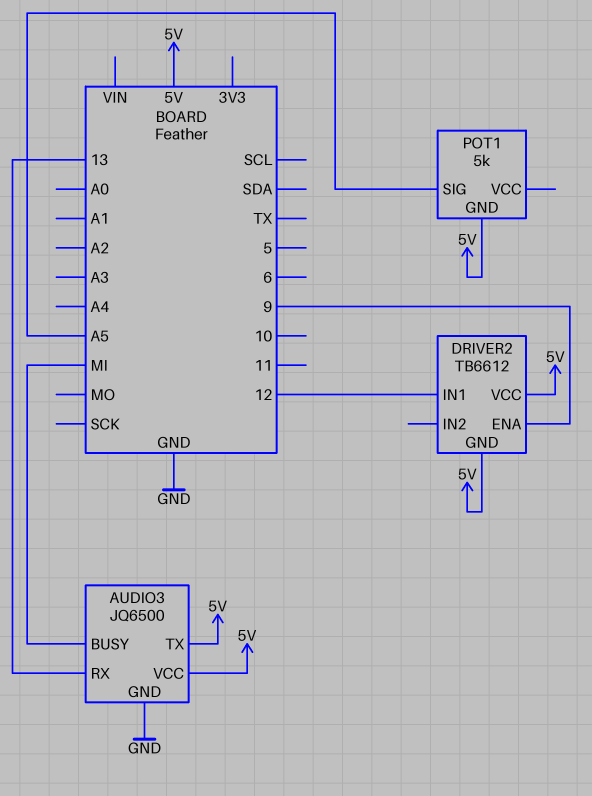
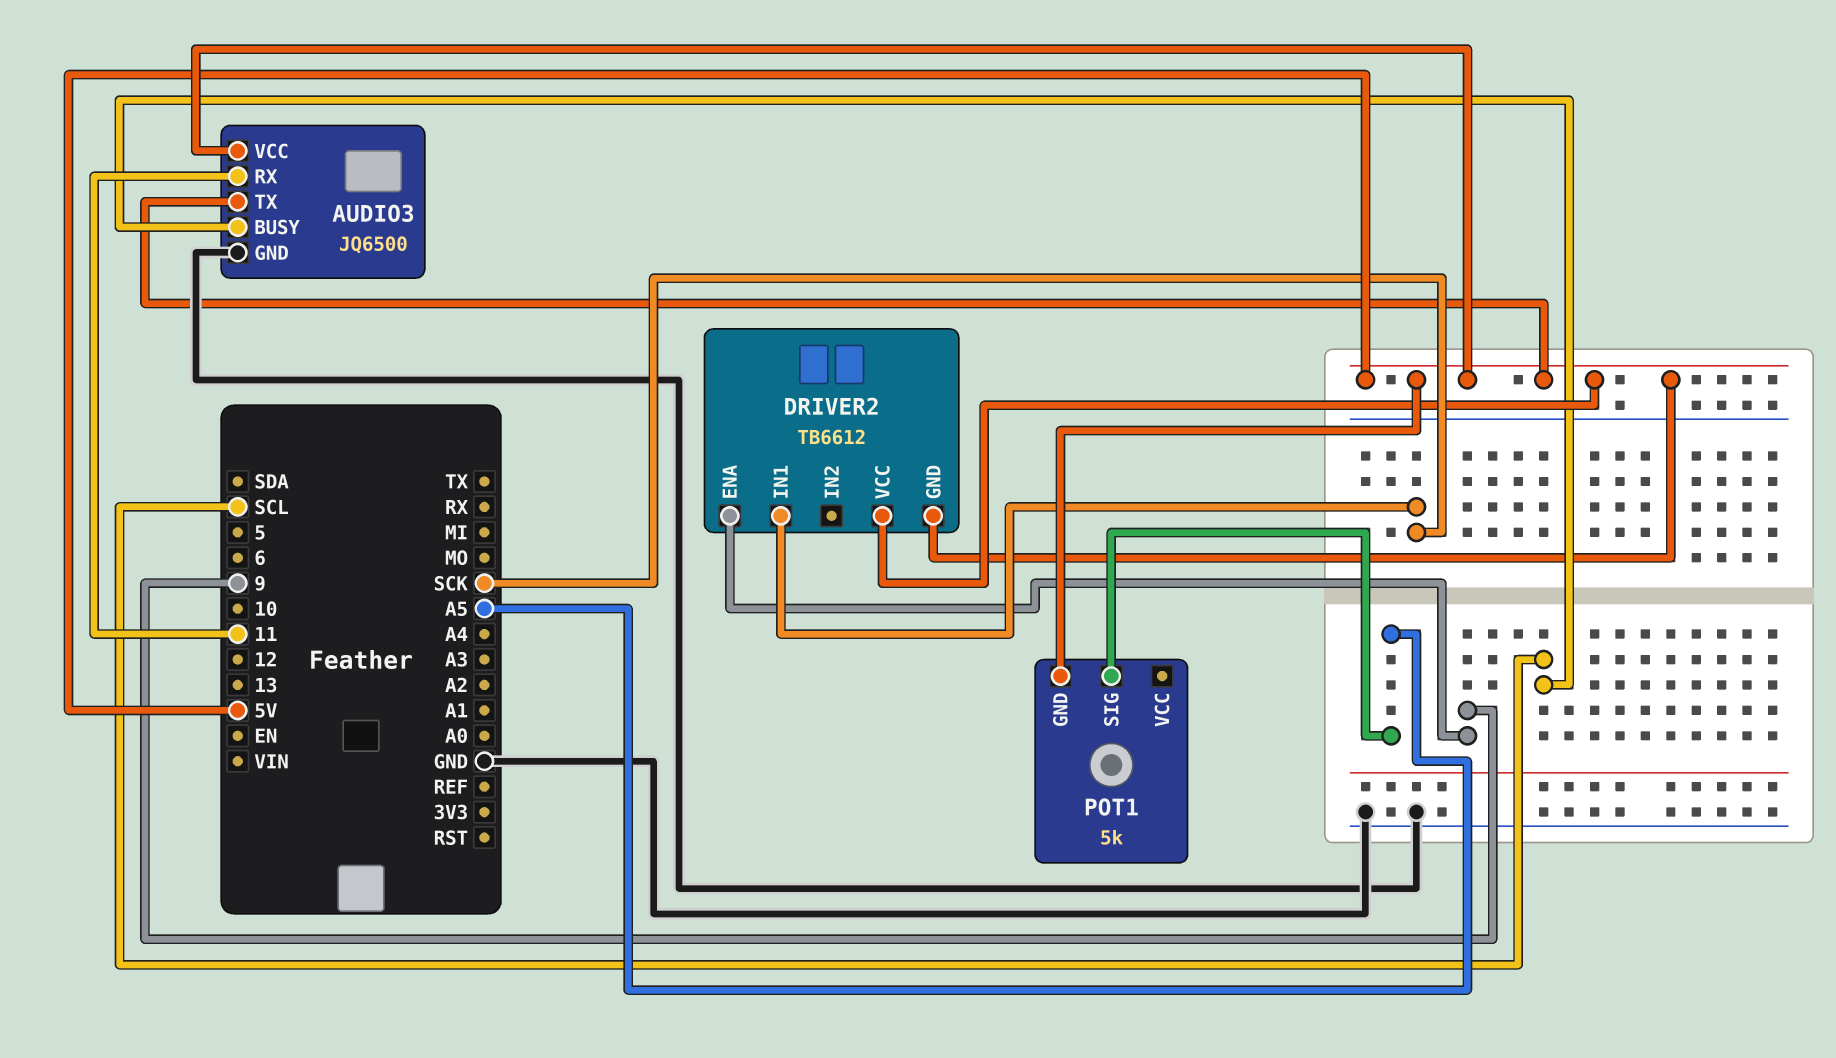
AUDIO3 pin BUSY: MI -> SCL
AUDIO3 pin RX: 13 -> 11
DRIVER2 pin IN1: 12 -> SCK

